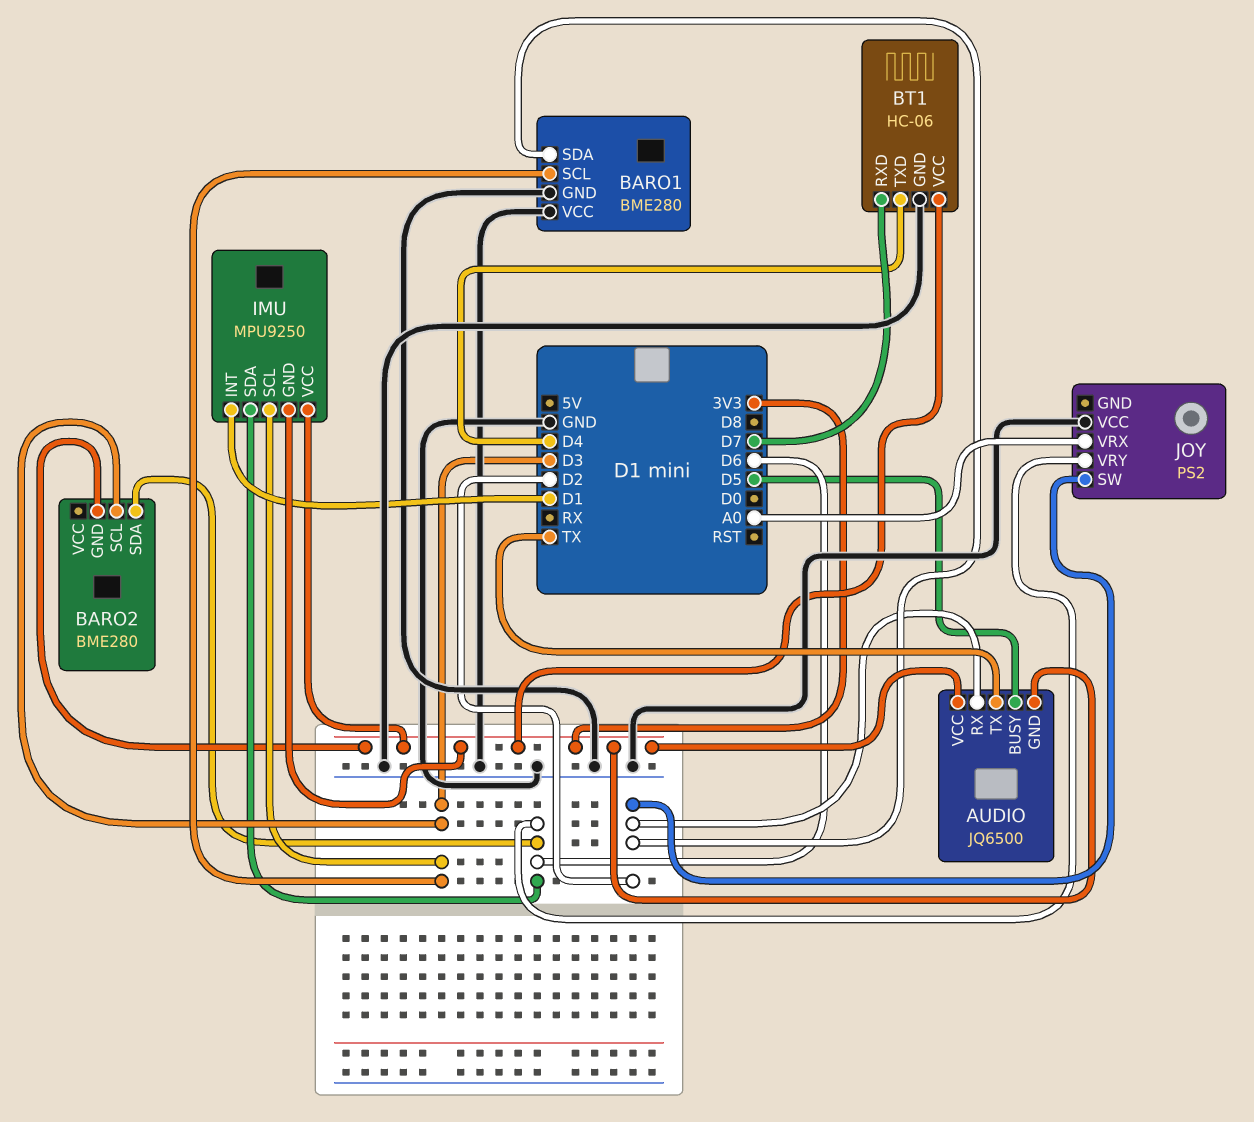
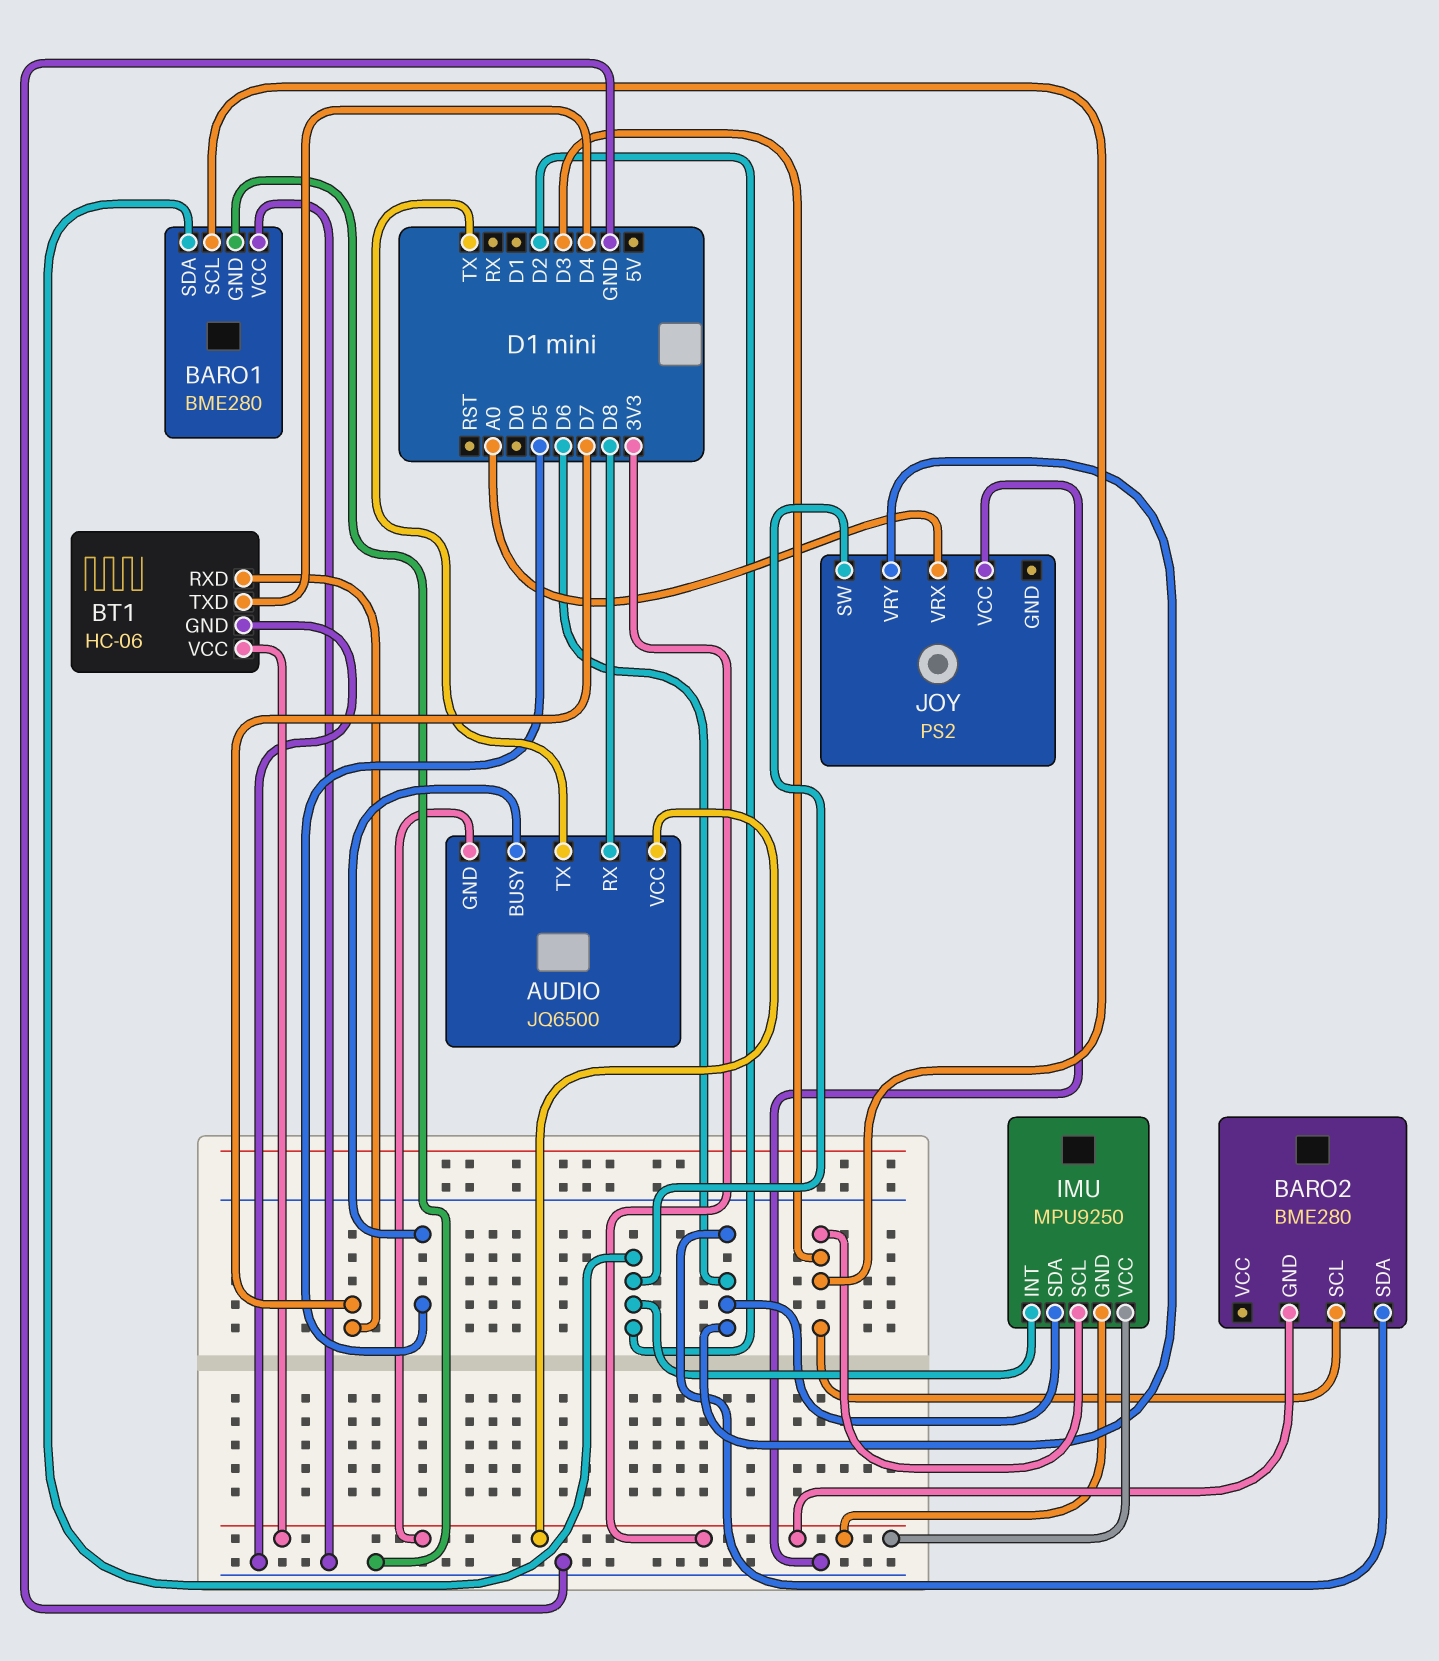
AUDIO pin RX: D2 -> D8
IMU pin INT: D1 -> D2

